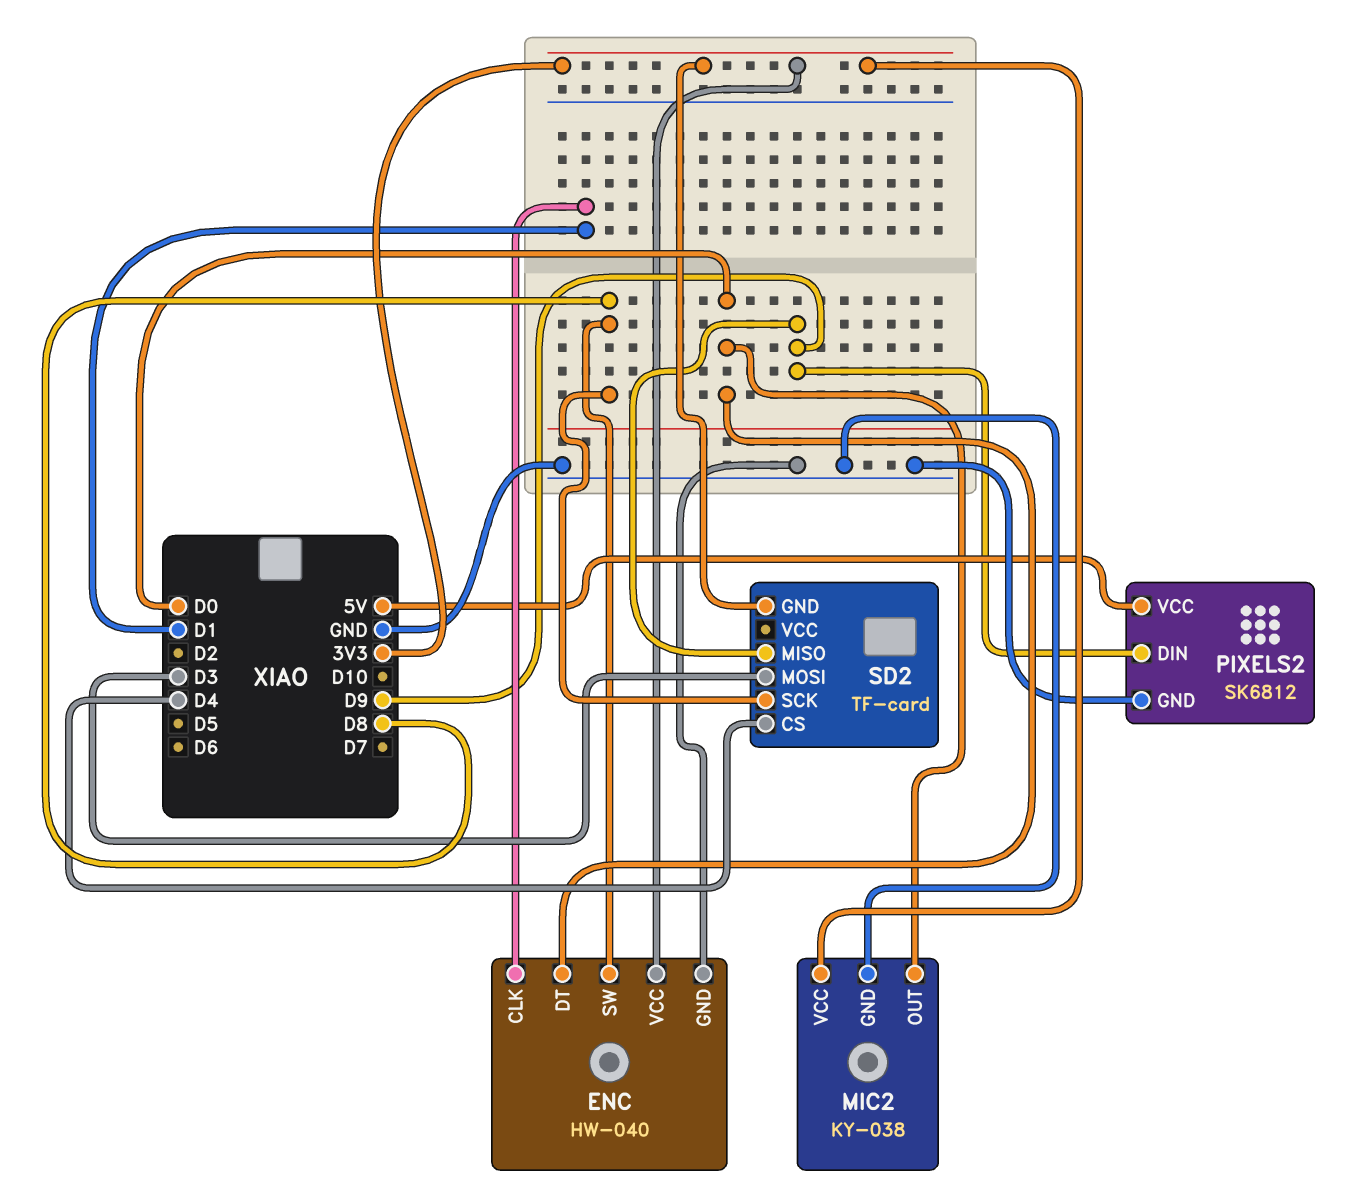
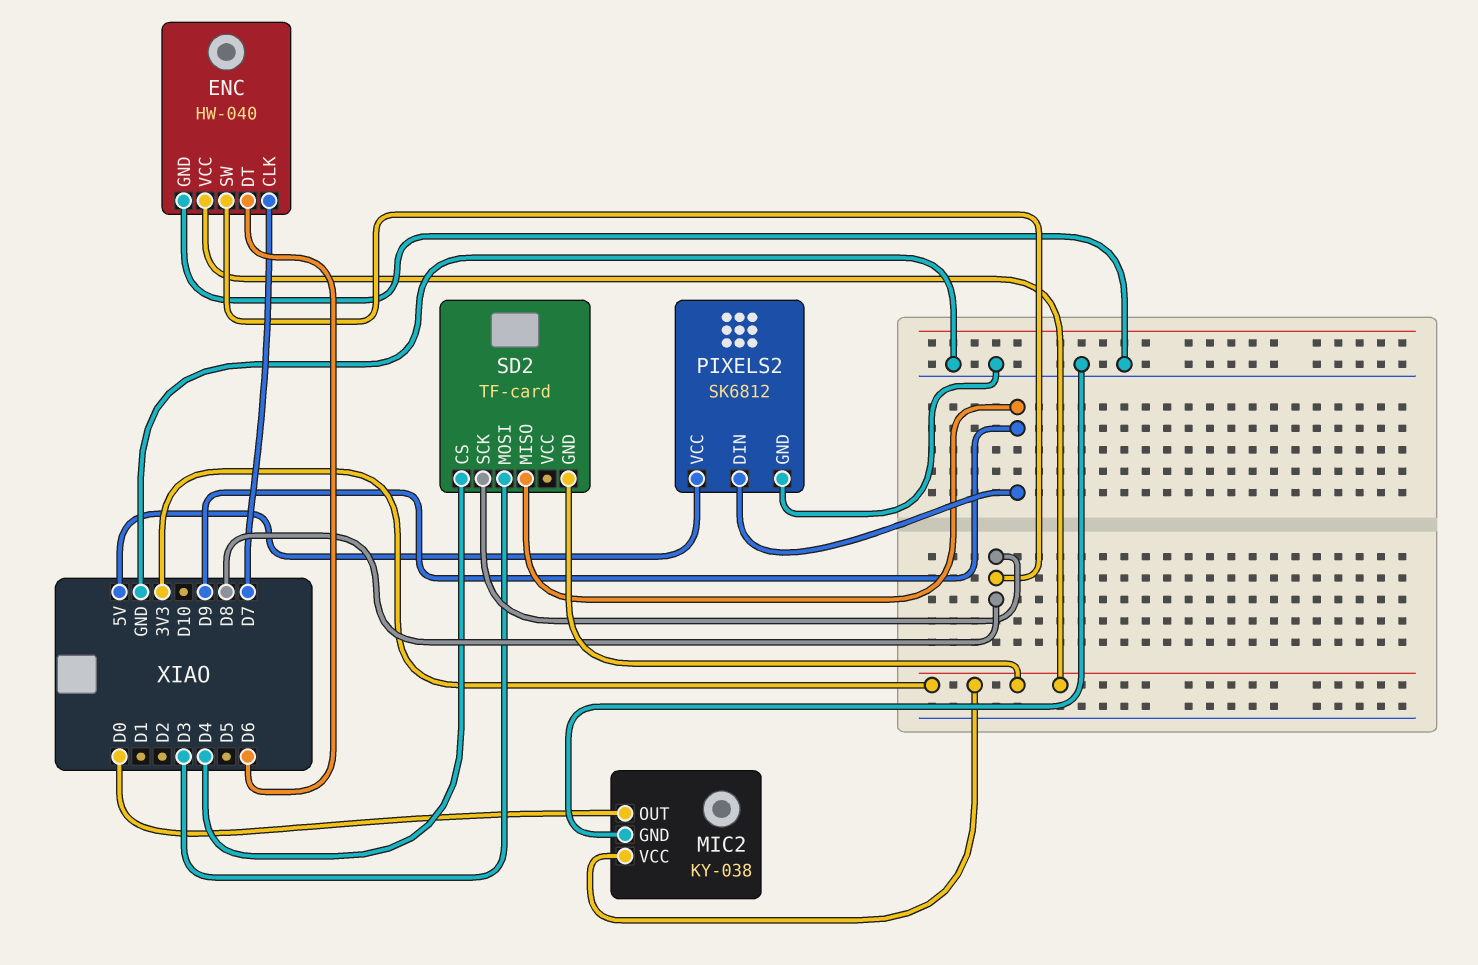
ENC pin CLK: D1 -> D7
ENC pin DT: D0 -> D6

